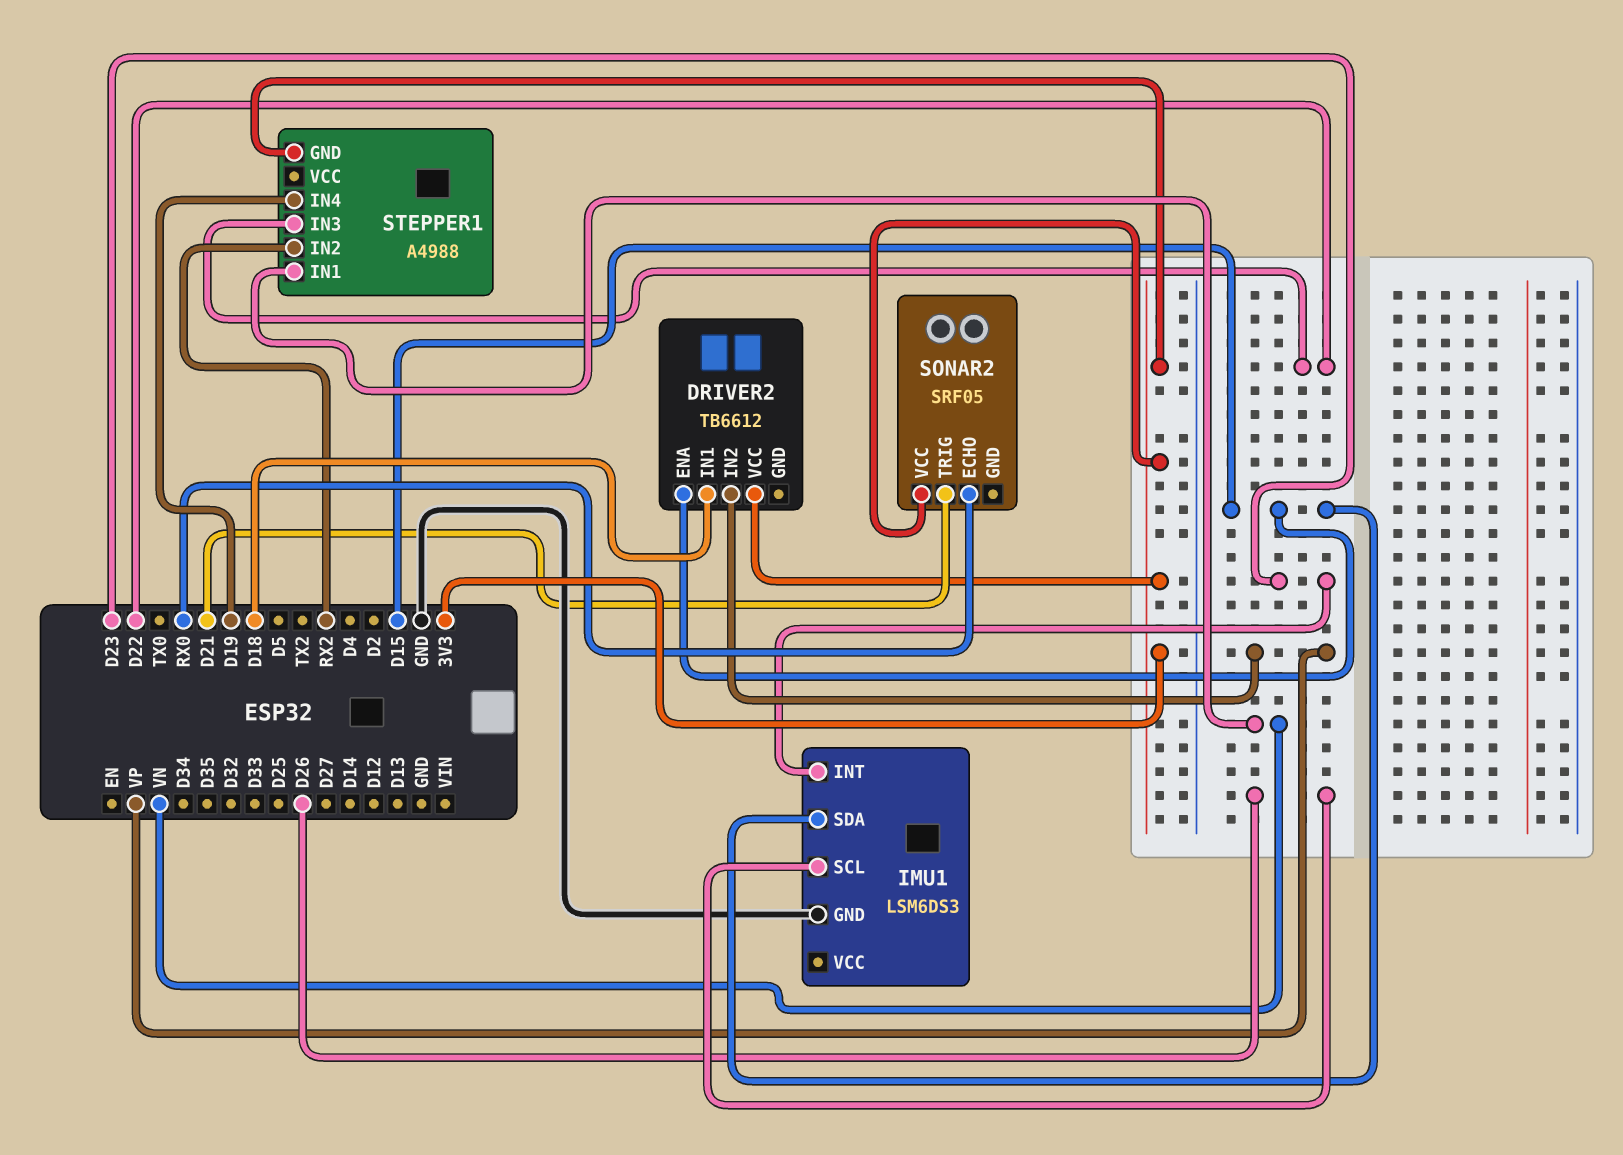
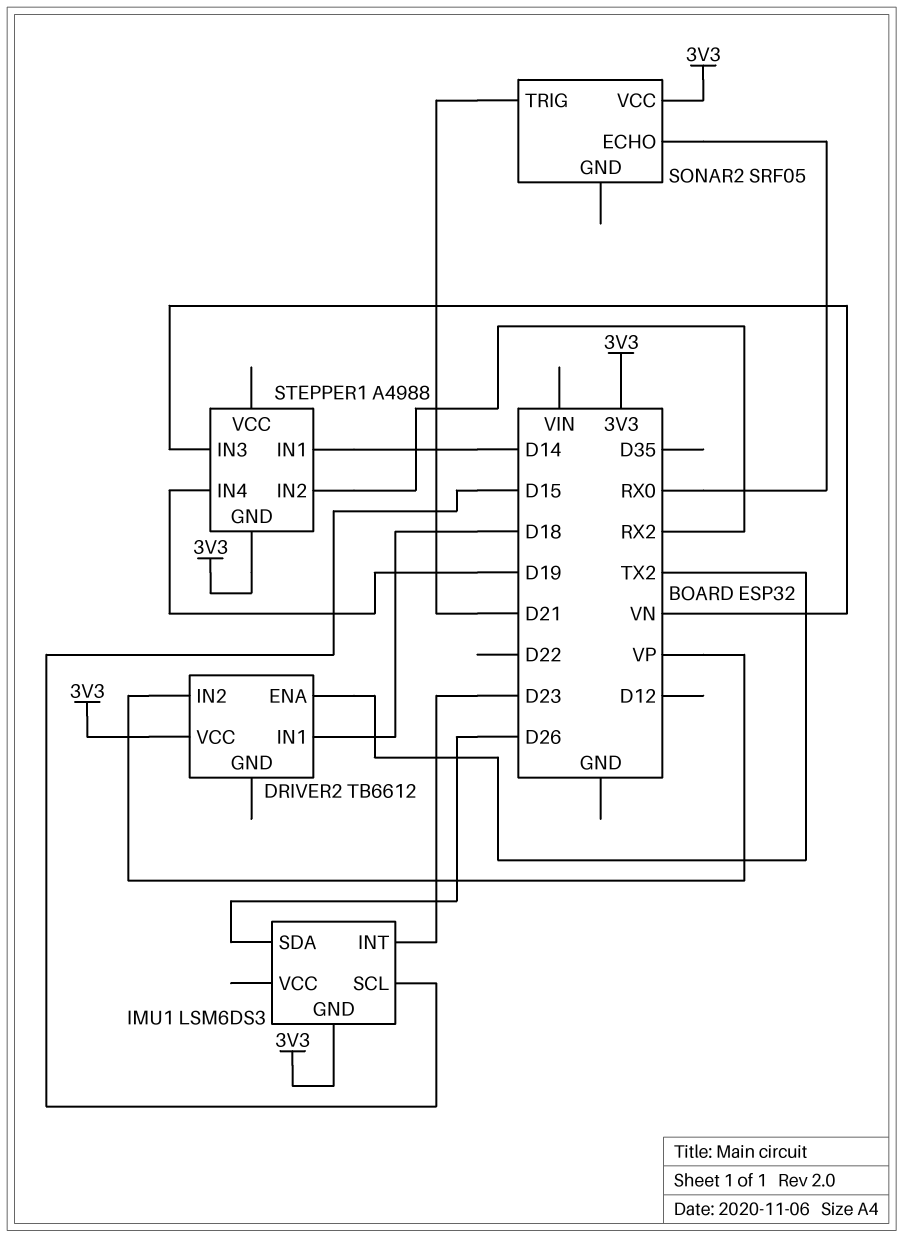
DRIVER2 pin ENA: D15 -> TX2
IMU1 pin GND: GND -> 3V3
IMU1 pin SCL: D26 -> D15
IMU1 pin SDA: D15 -> D26
STEPPER1 pin IN1: VN -> D14
STEPPER1 pin IN3: D22 -> VN

